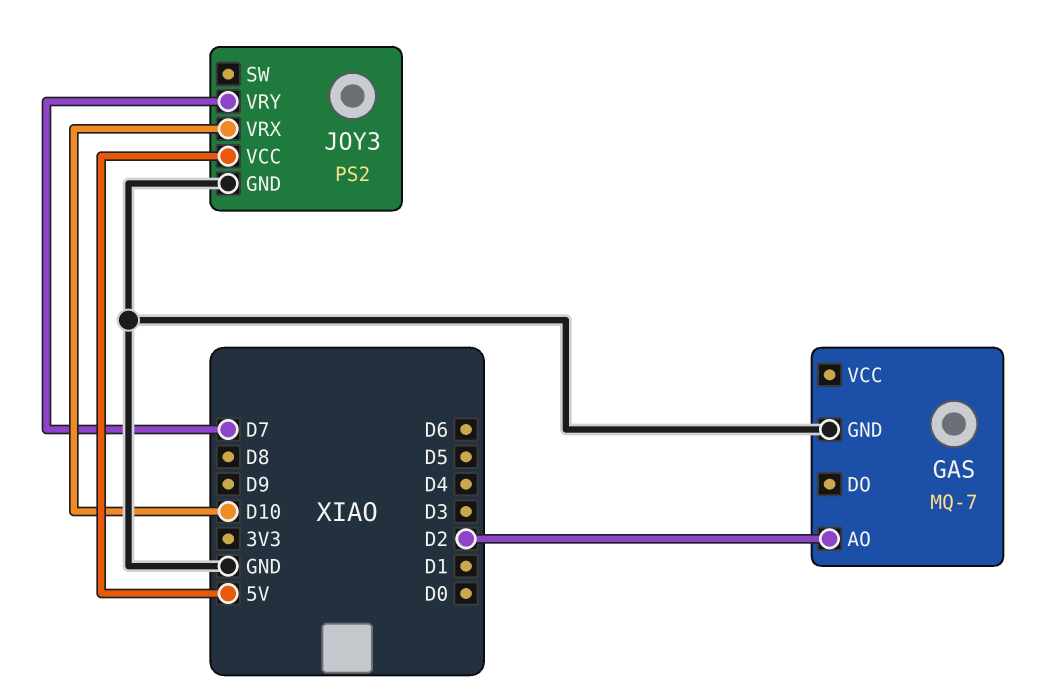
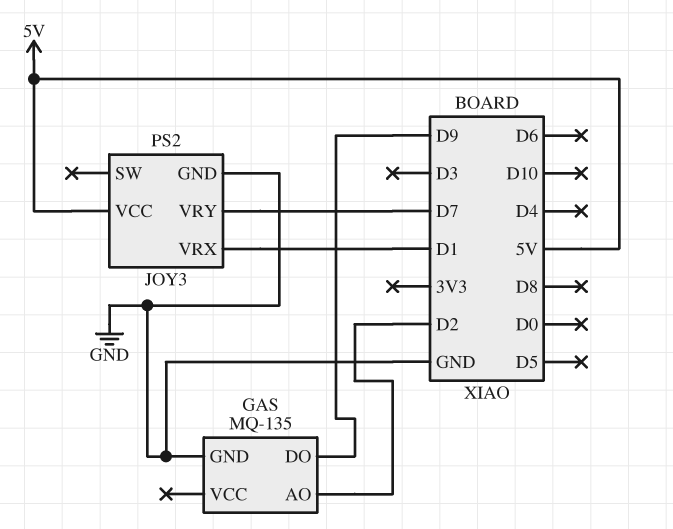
GAS: MQ-7 -> MQ-135
GAS pin DO: none -> D9
JOY3 pin VRX: D10 -> D1

